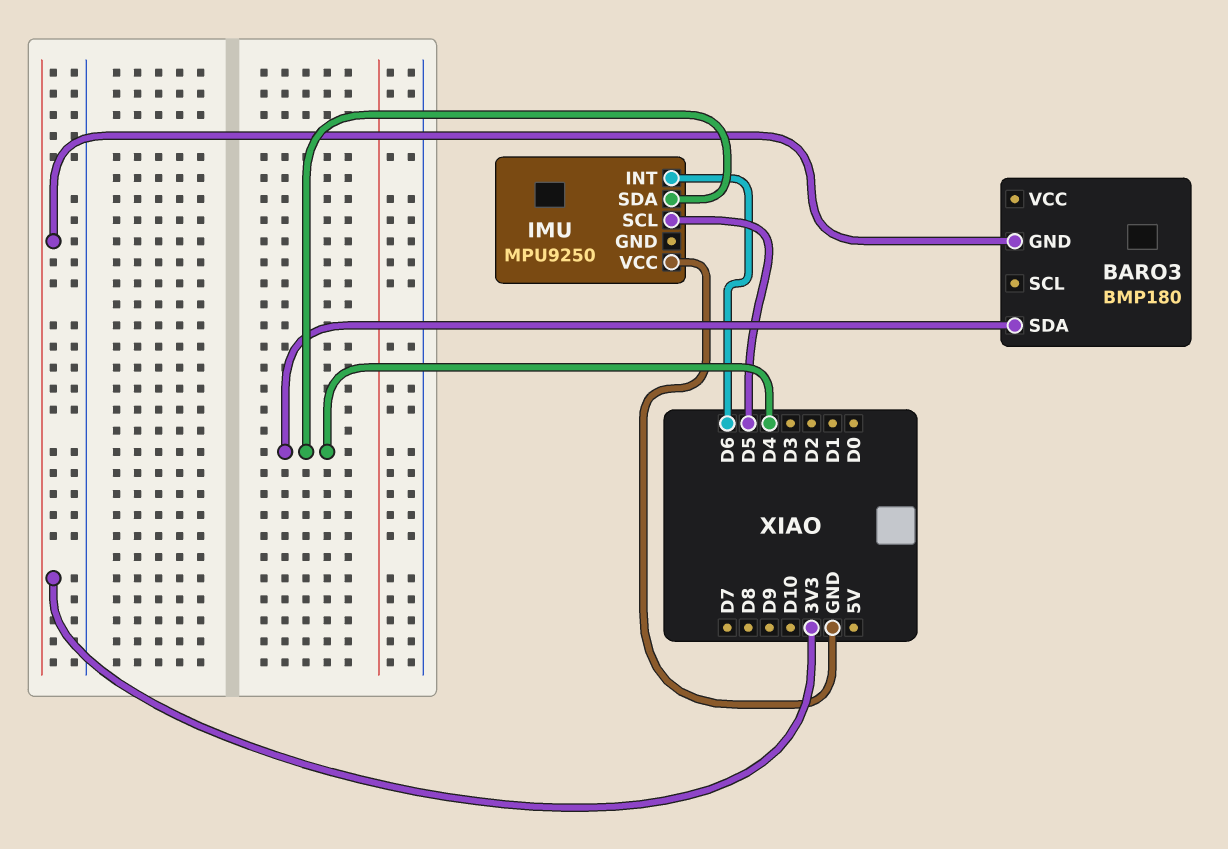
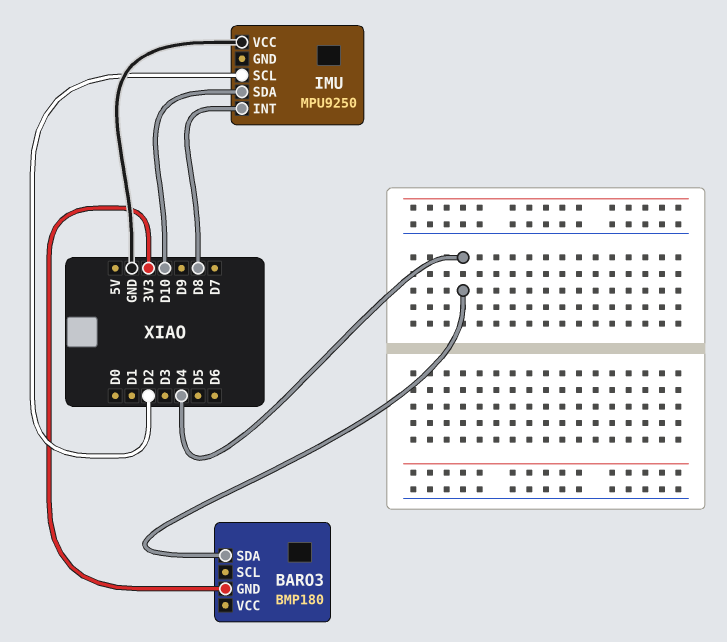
IMU pin INT: D6 -> D8
IMU pin SCL: D5 -> D2
IMU pin SDA: D4 -> D10

